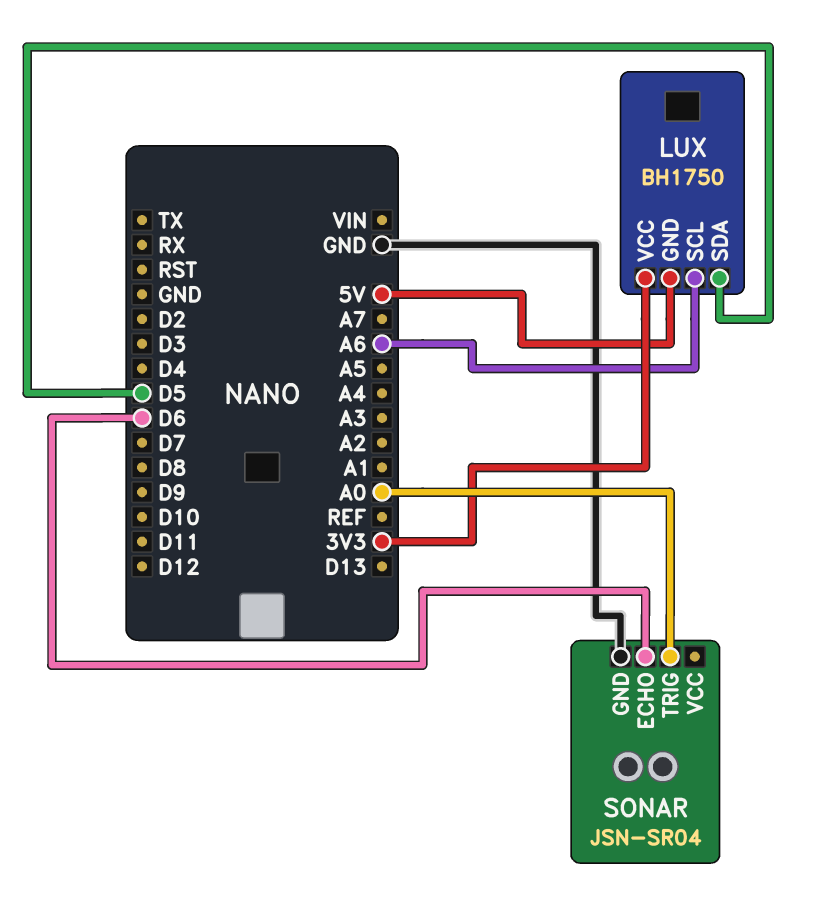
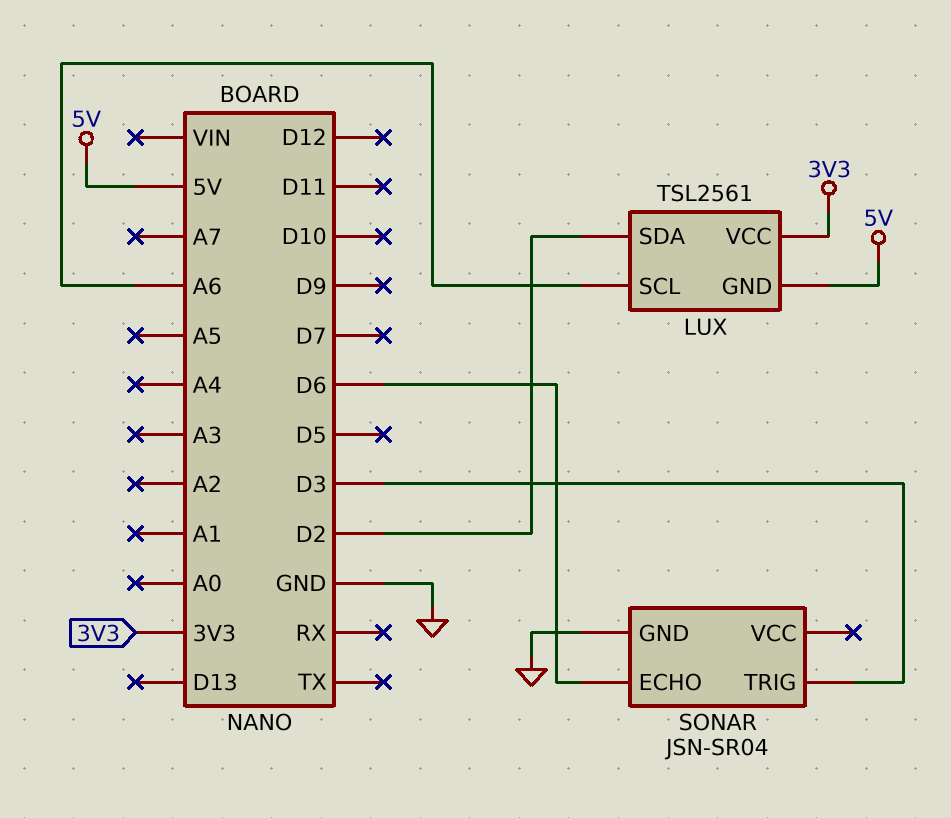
LUX: BH1750 -> TSL2561
LUX pin SDA: D5 -> D2
SONAR pin TRIG: A0 -> D3

